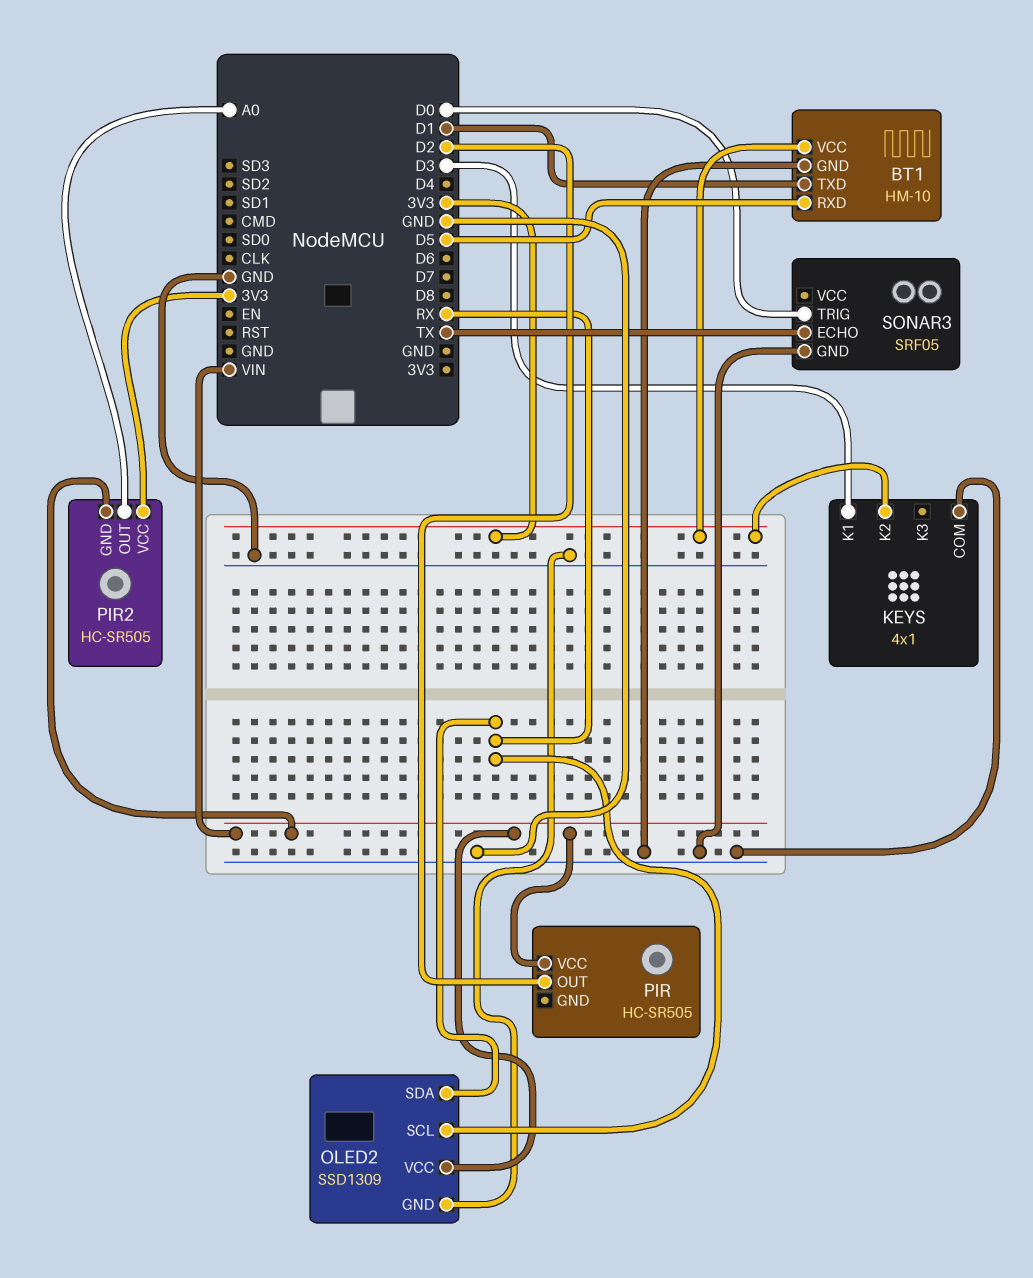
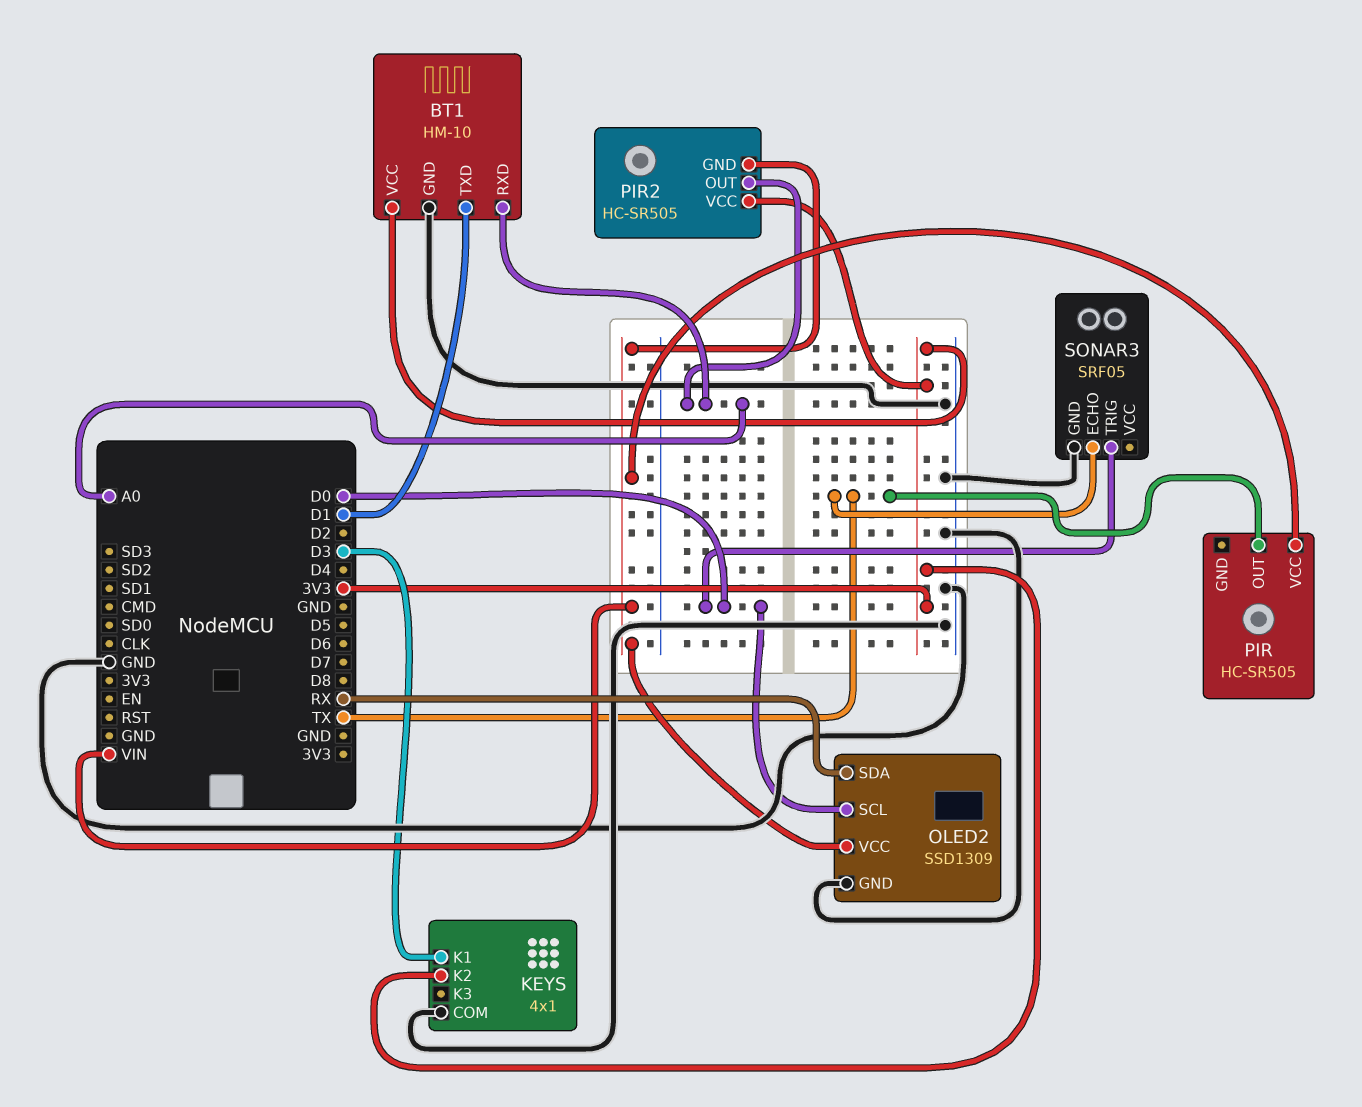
BT1 pin RXD: D5 -> A0
OLED2 pin SCL: RX -> D0
PIR pin OUT: D2 -> TX

